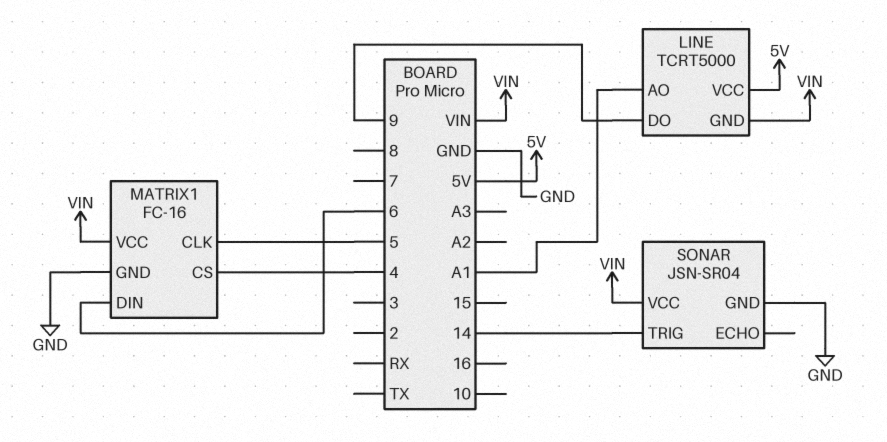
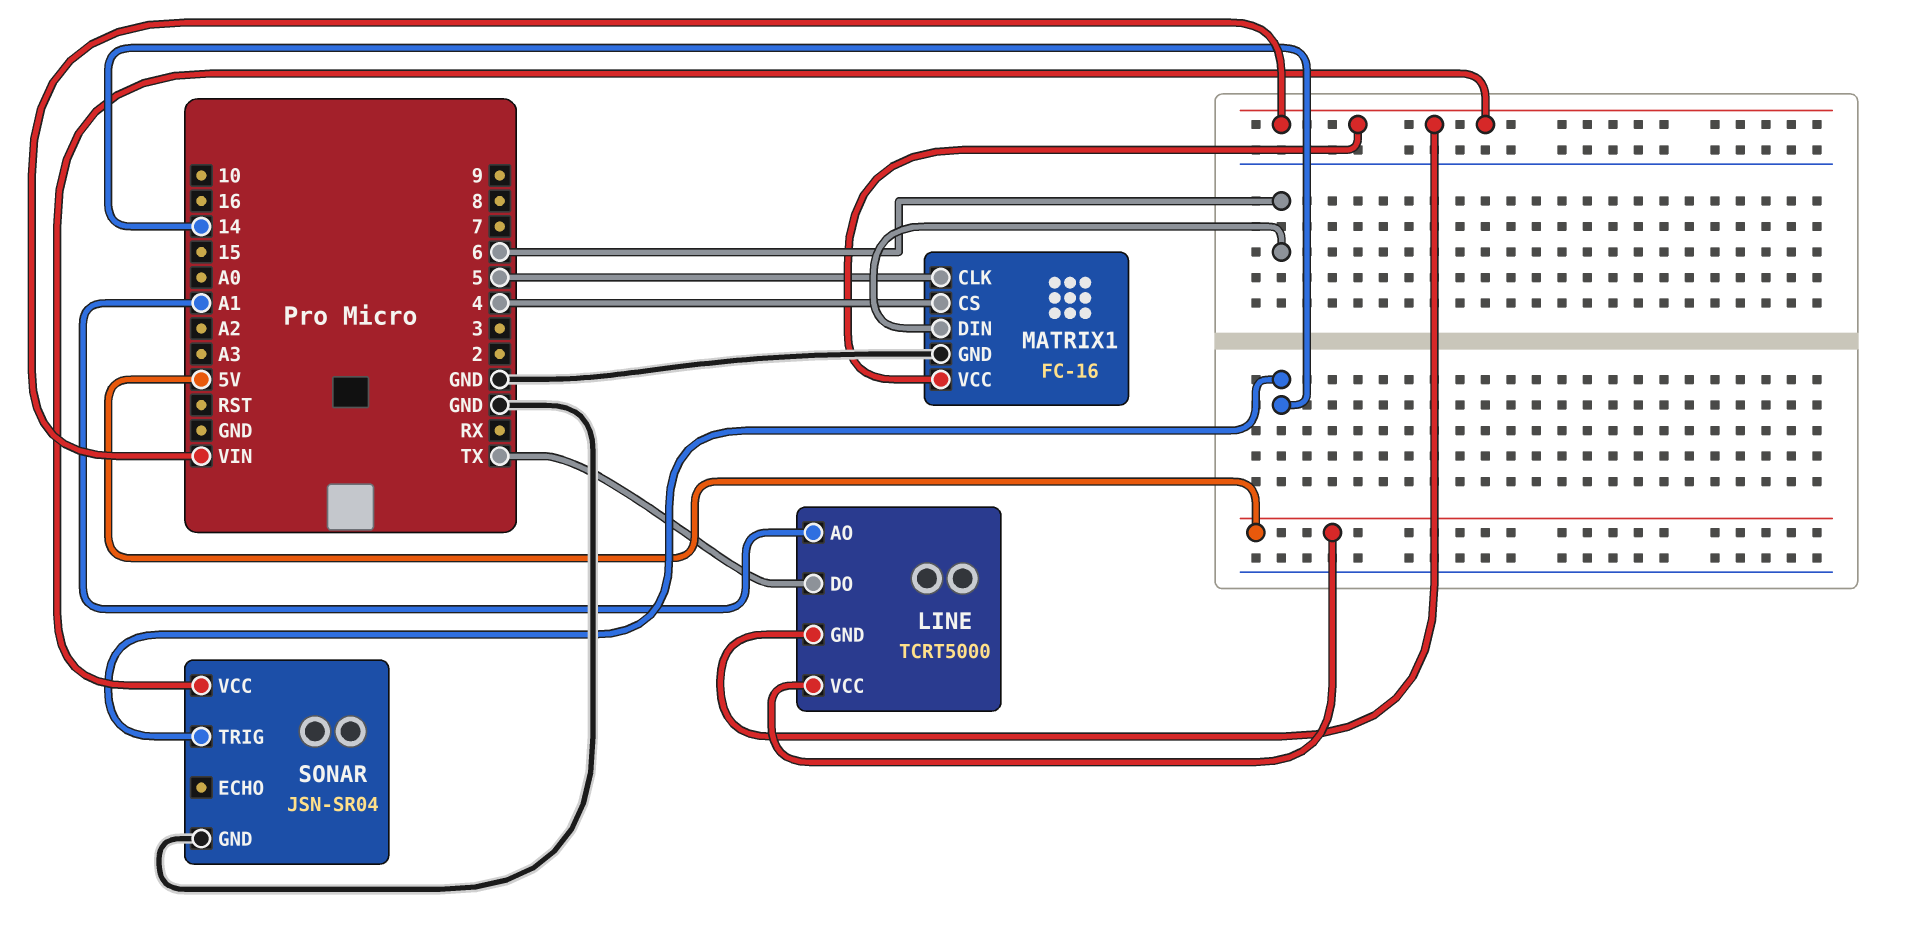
LINE pin DO: 9 -> TX

